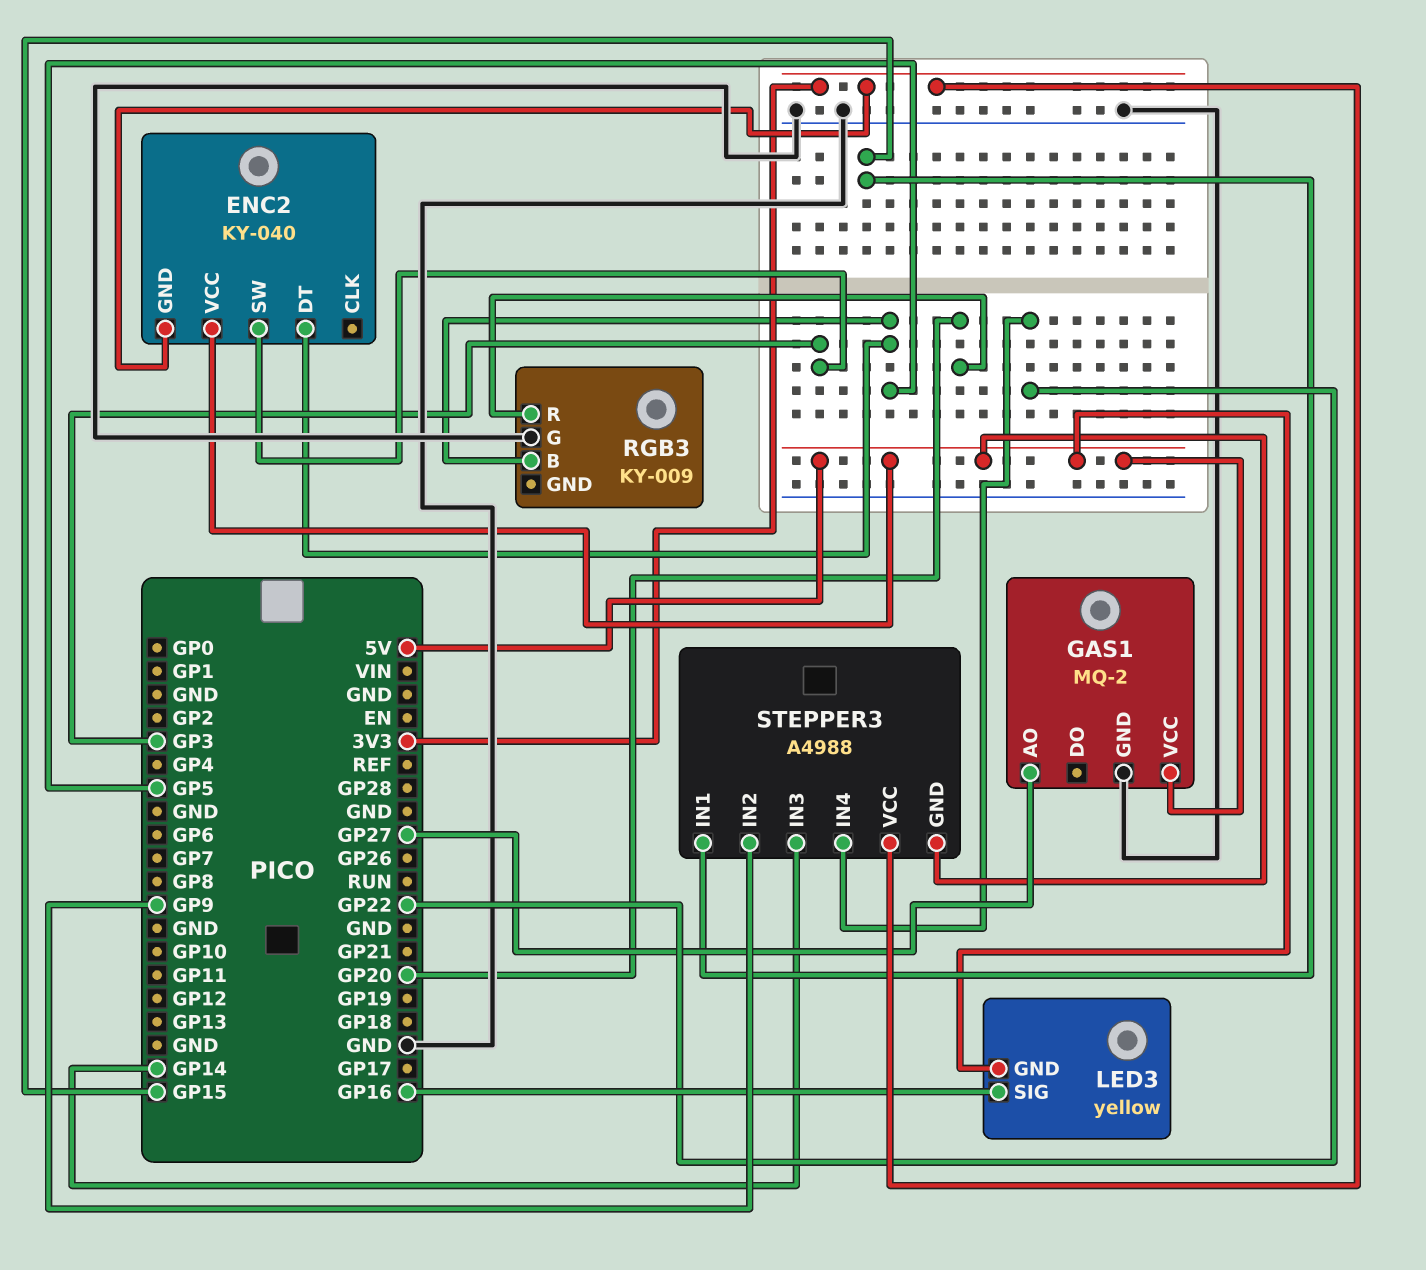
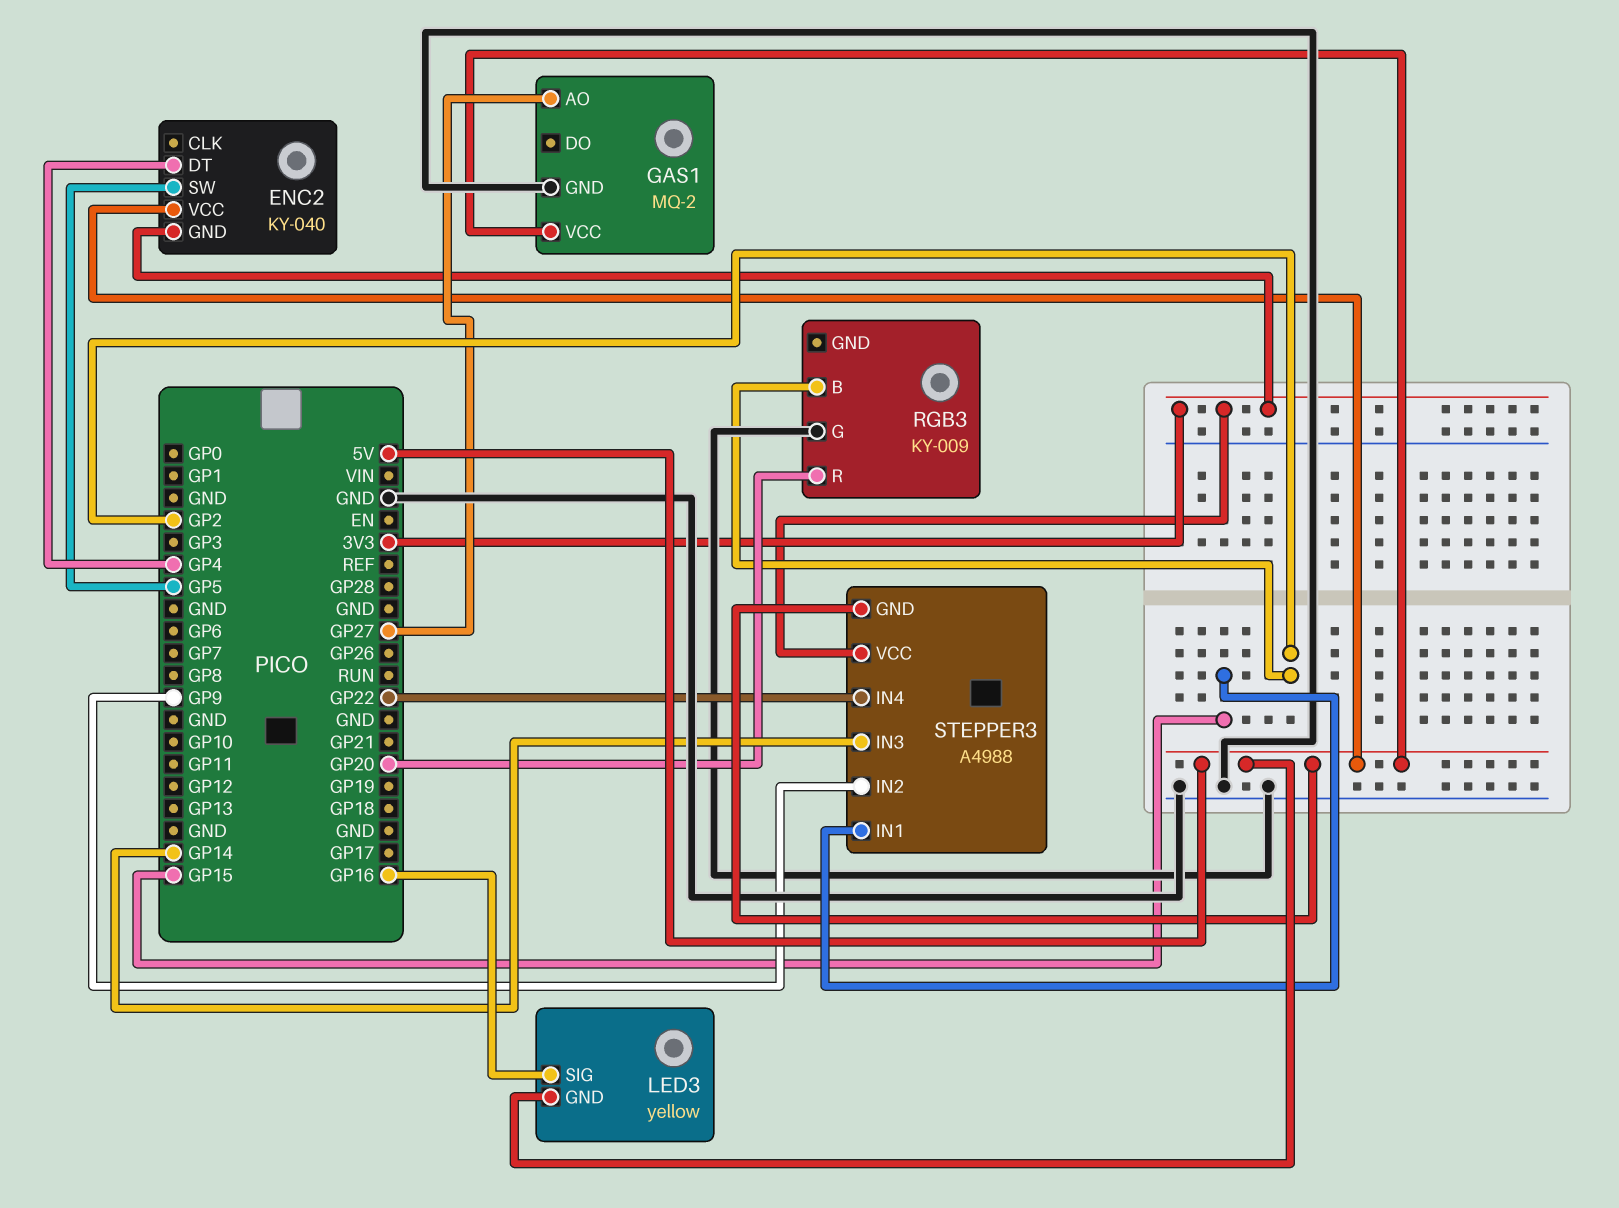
ENC2 pin DT: GP5 -> GP4
ENC2 pin SW: GP3 -> GP5
RGB3 pin B: GP5 -> GP2

